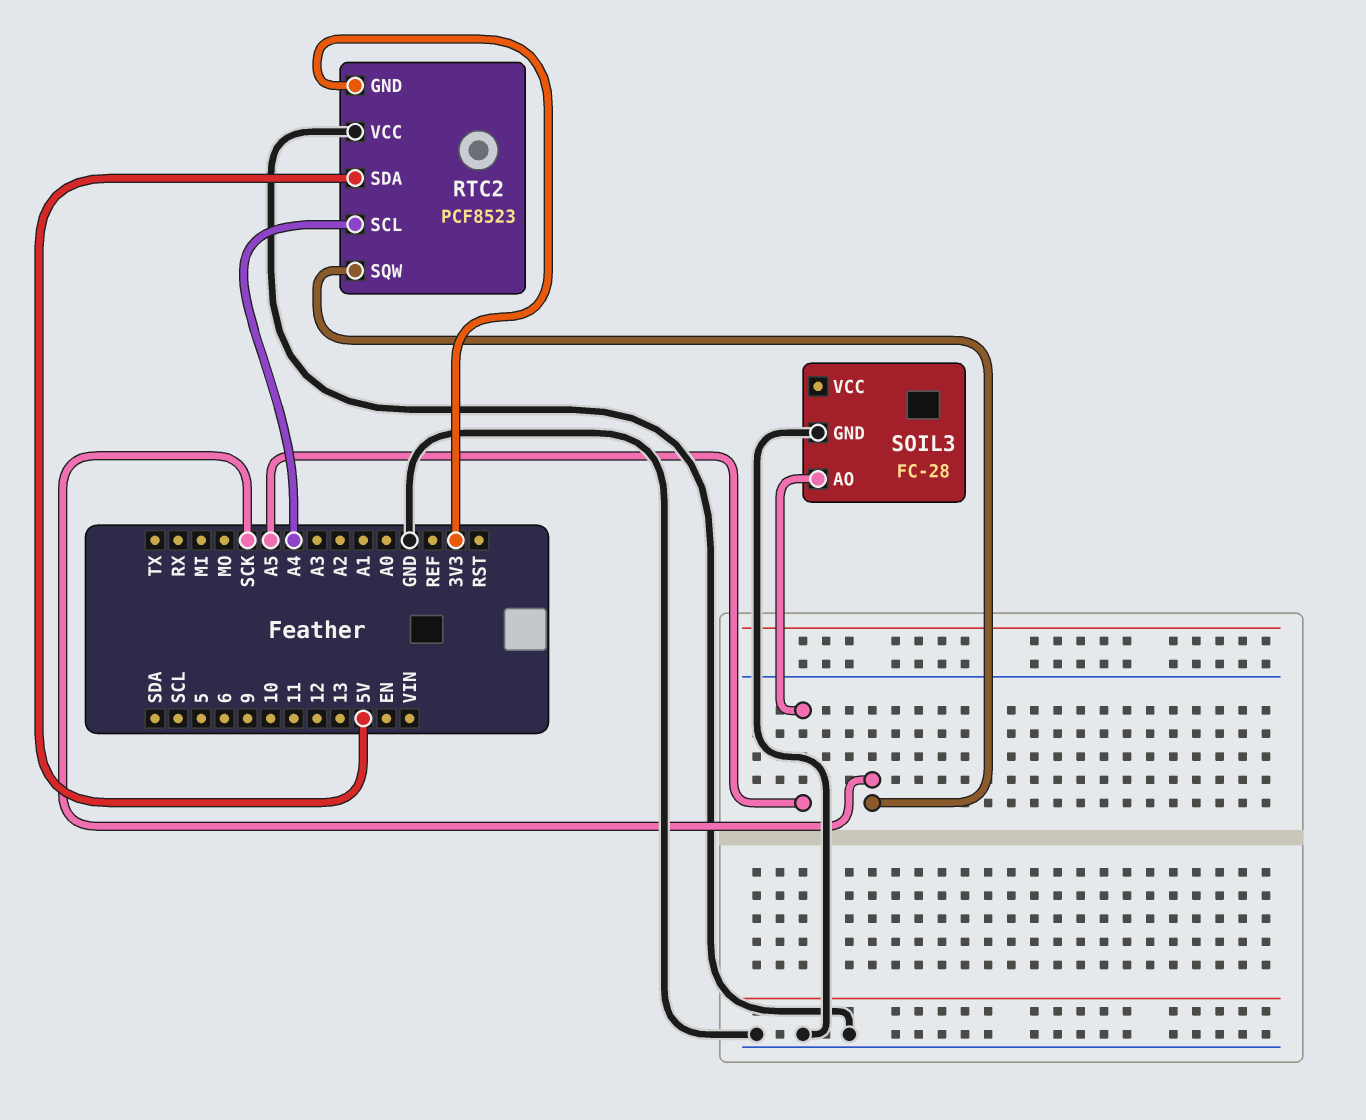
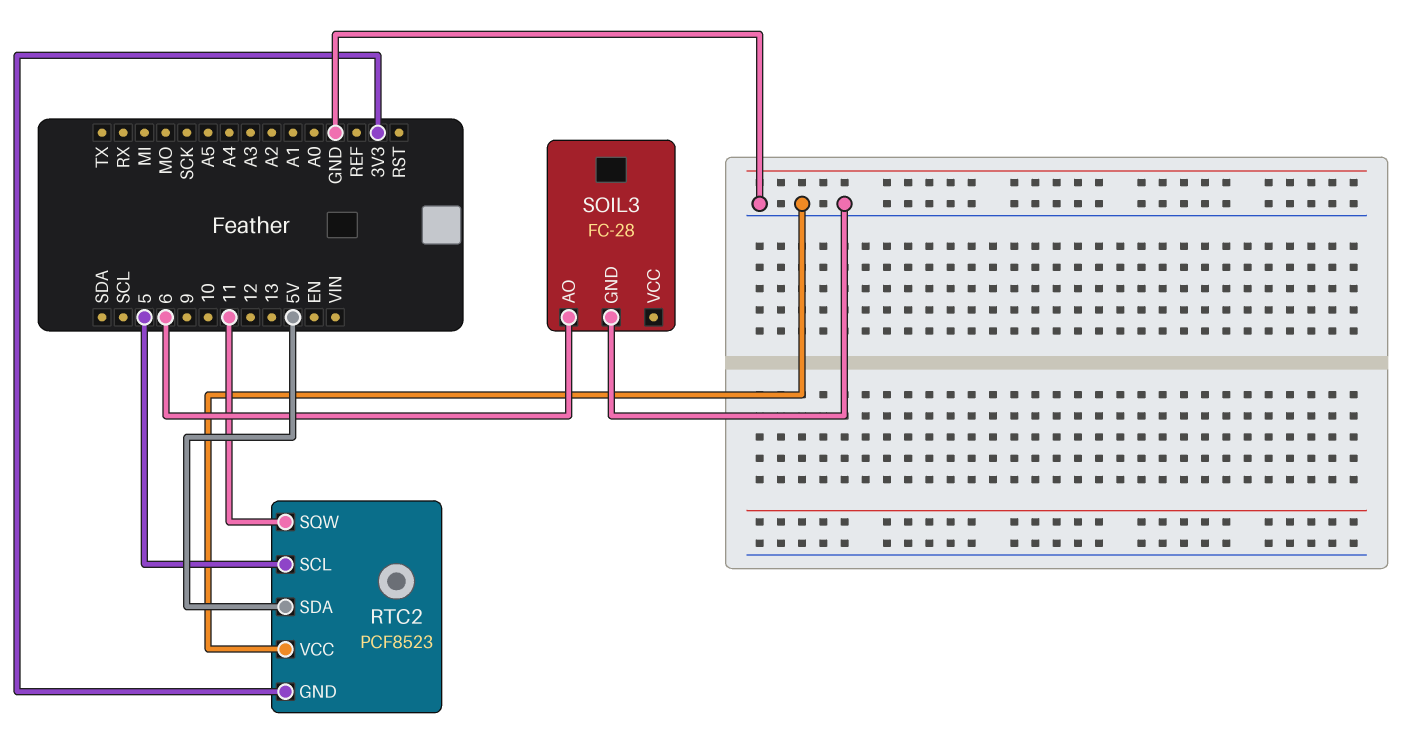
RTC2 pin SCL: A4 -> 5
RTC2 pin SQW: SCK -> 11
SOIL3 pin AO: A5 -> 6

